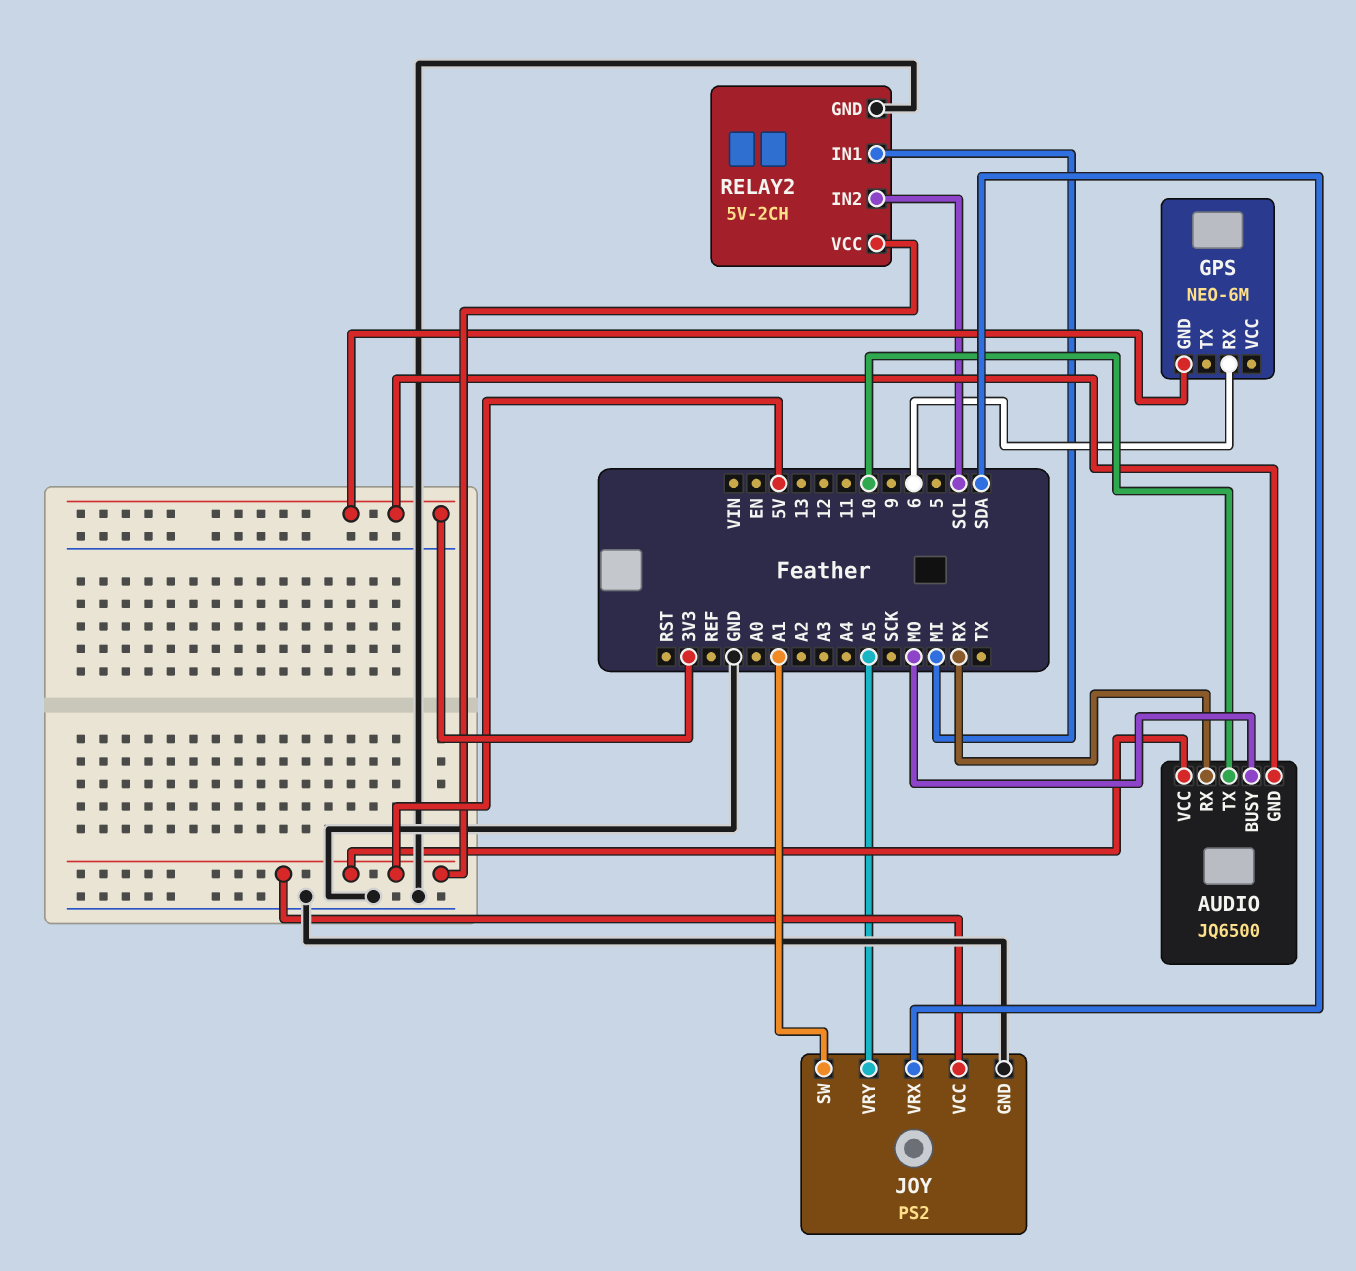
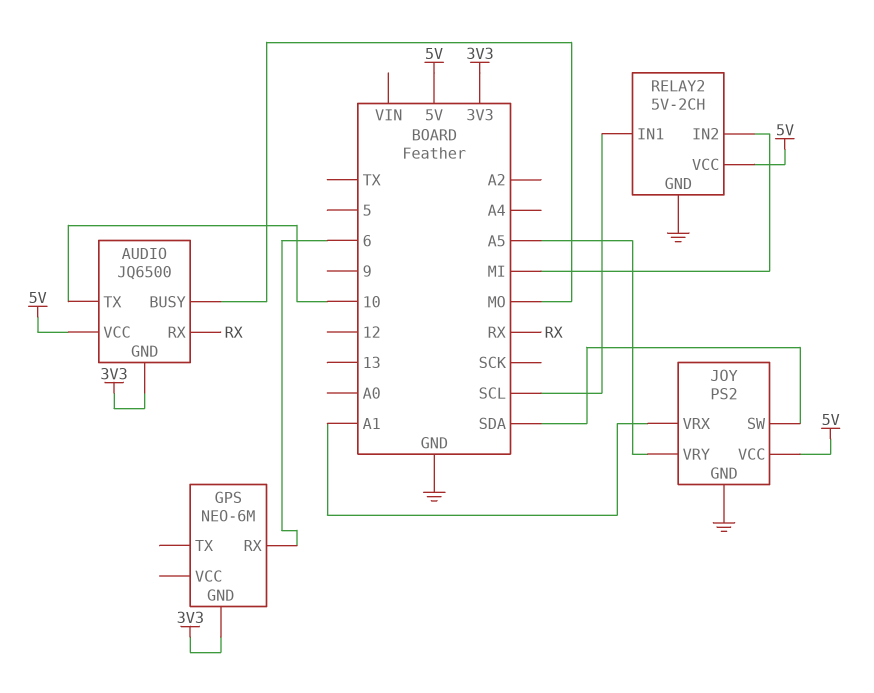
JOY pin SW: A1 -> SDA
JOY pin VRX: SDA -> A1
RELAY2 pin IN1: MI -> SCL
RELAY2 pin IN2: SCL -> MI

